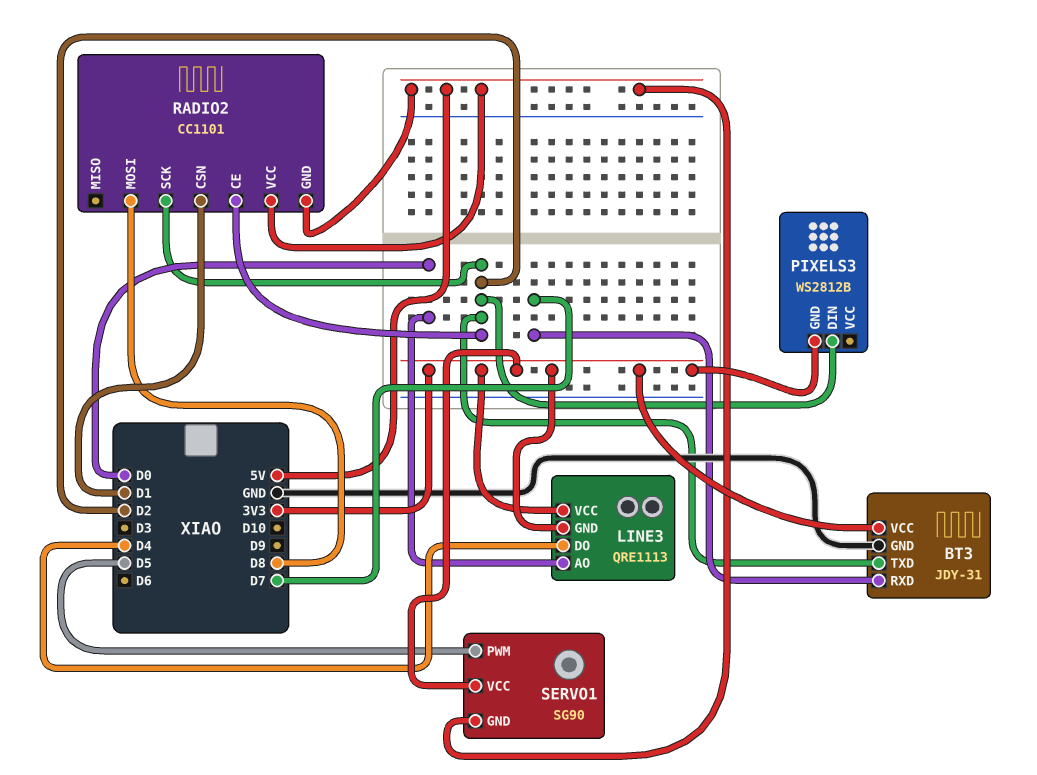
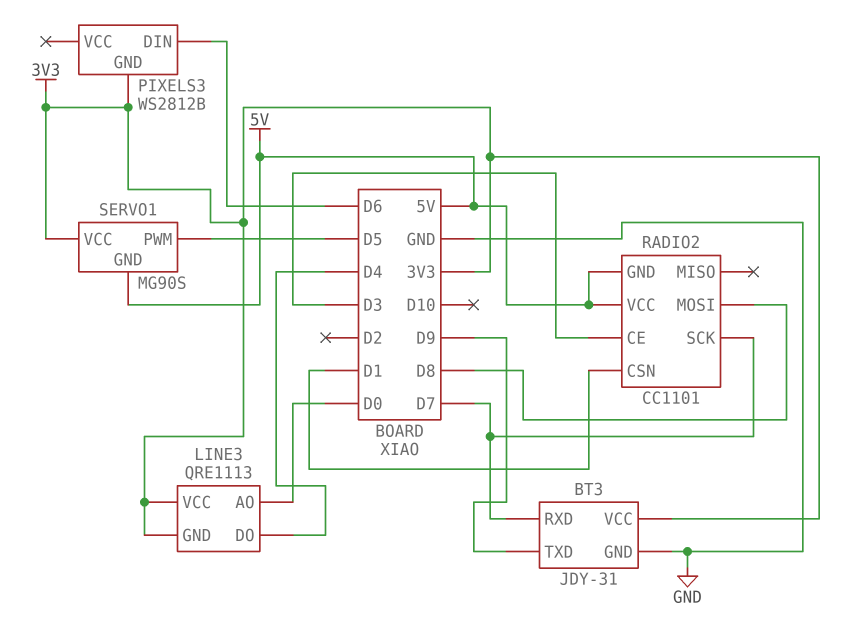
BT3 pin TXD: D2 -> D9
PIXELS3 pin DIN: D2 -> D6
RADIO2 pin CE: D2 -> D3
RADIO2 pin SCK: D2 -> D7
SERVO1: SG90 -> MG90S

